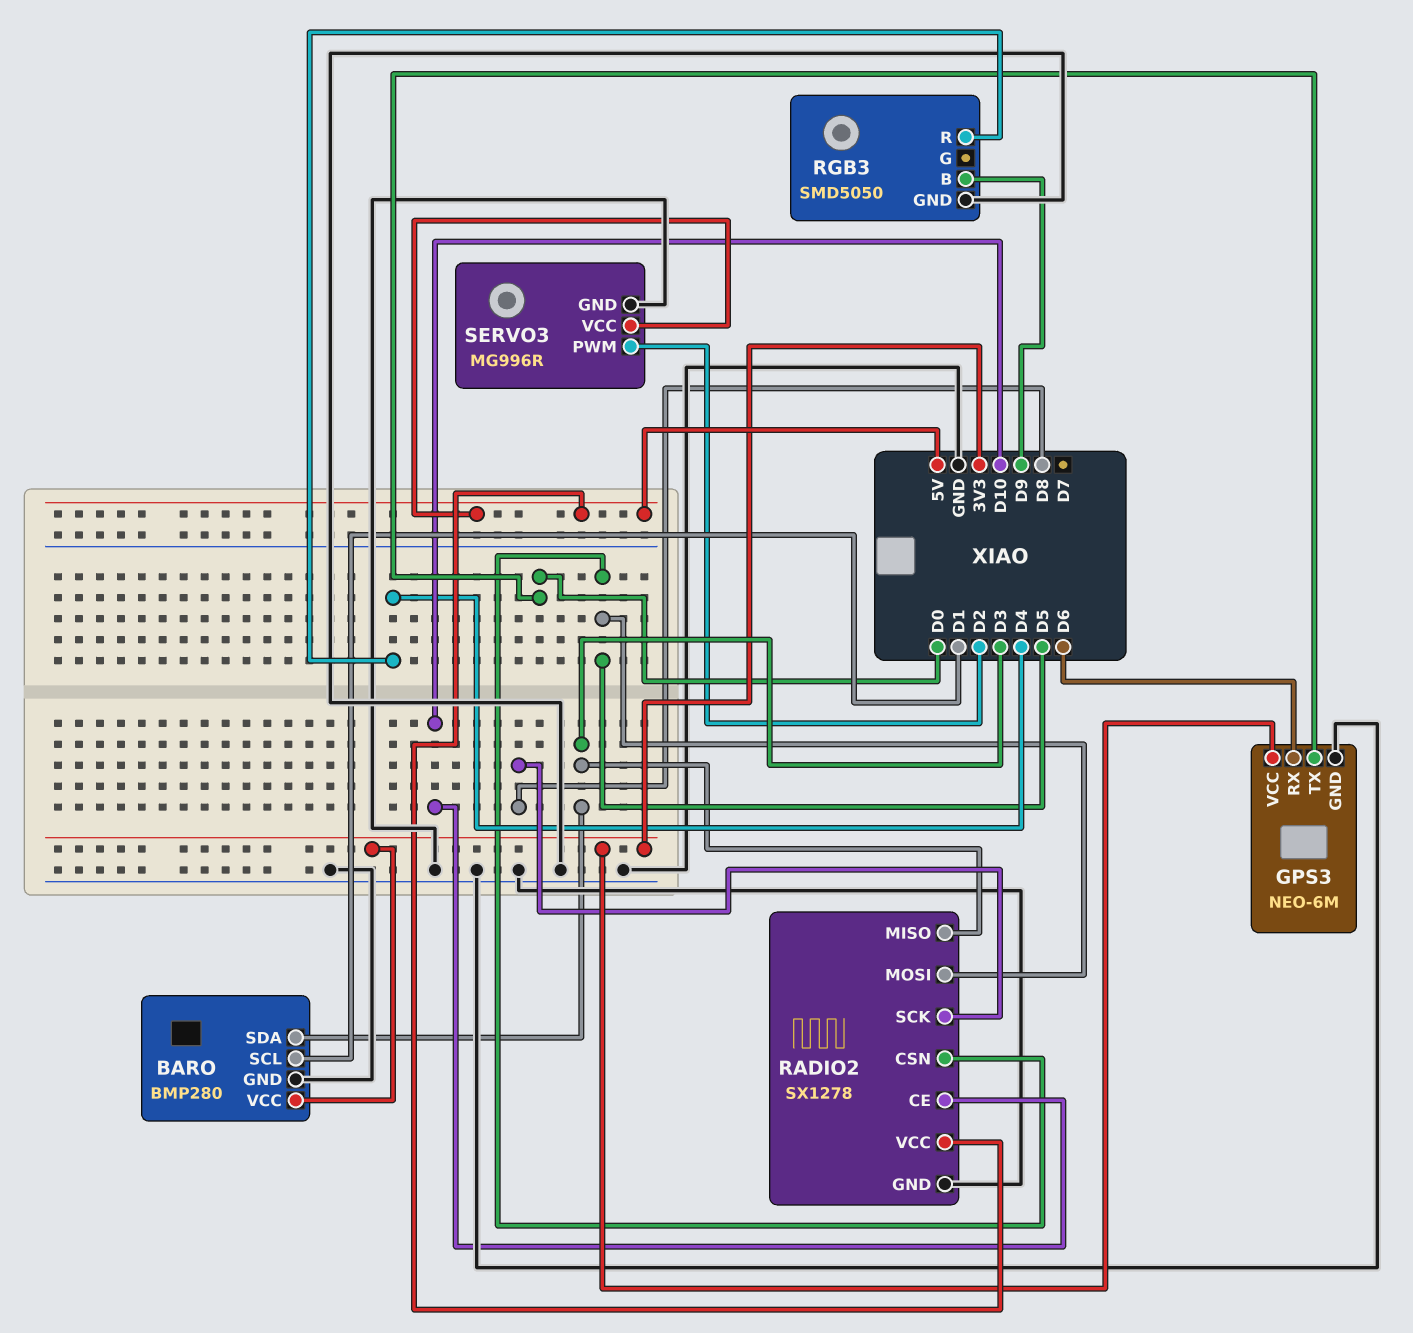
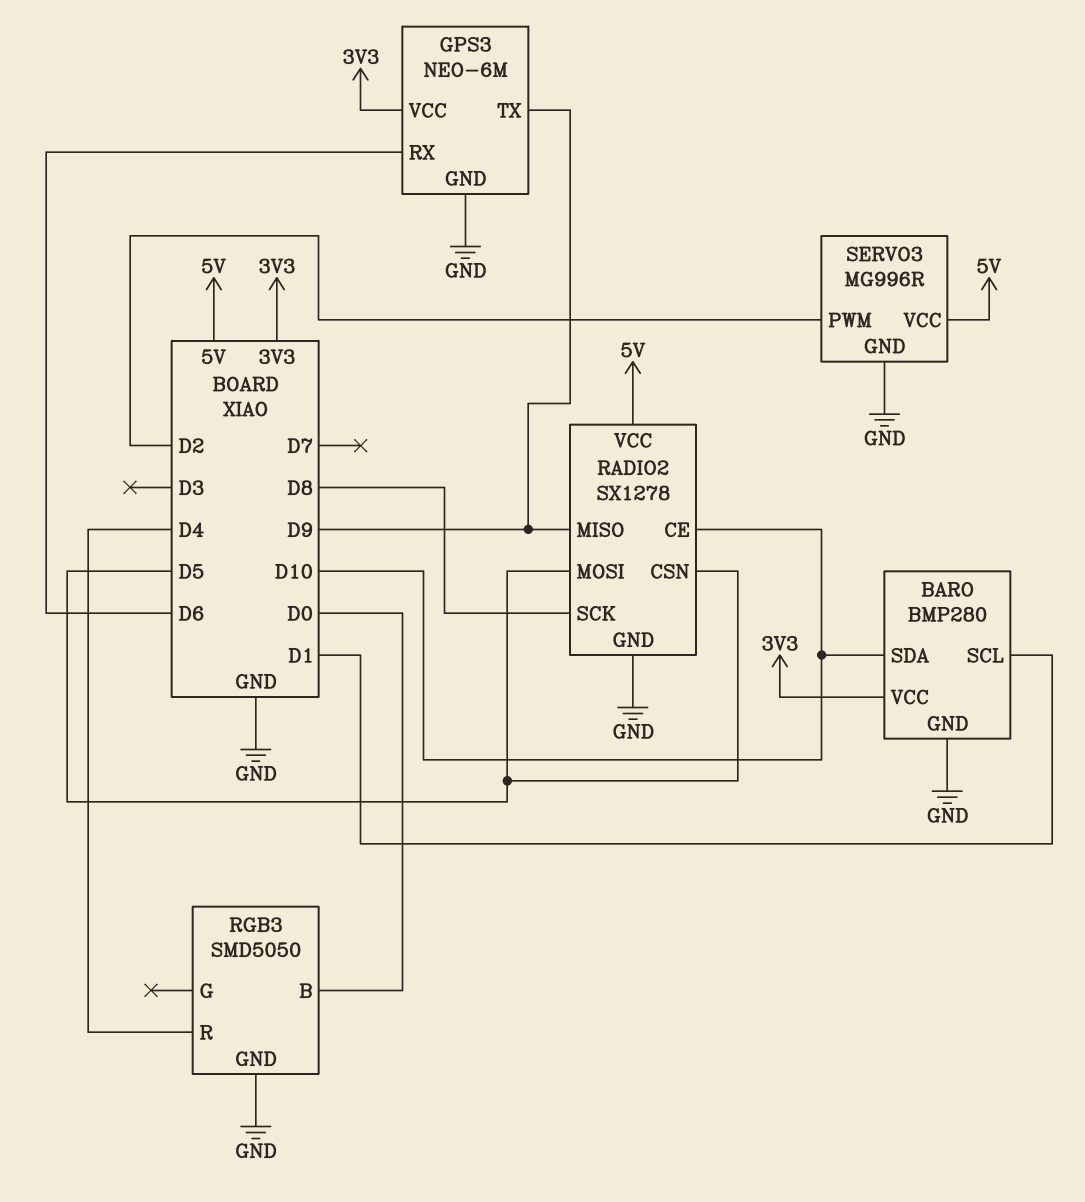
BARO pin SDA: D3 -> D10
GPS3 pin TX: D0 -> D9
RADIO2 pin MISO: D3 -> D9
RGB3 pin B: D9 -> D0

